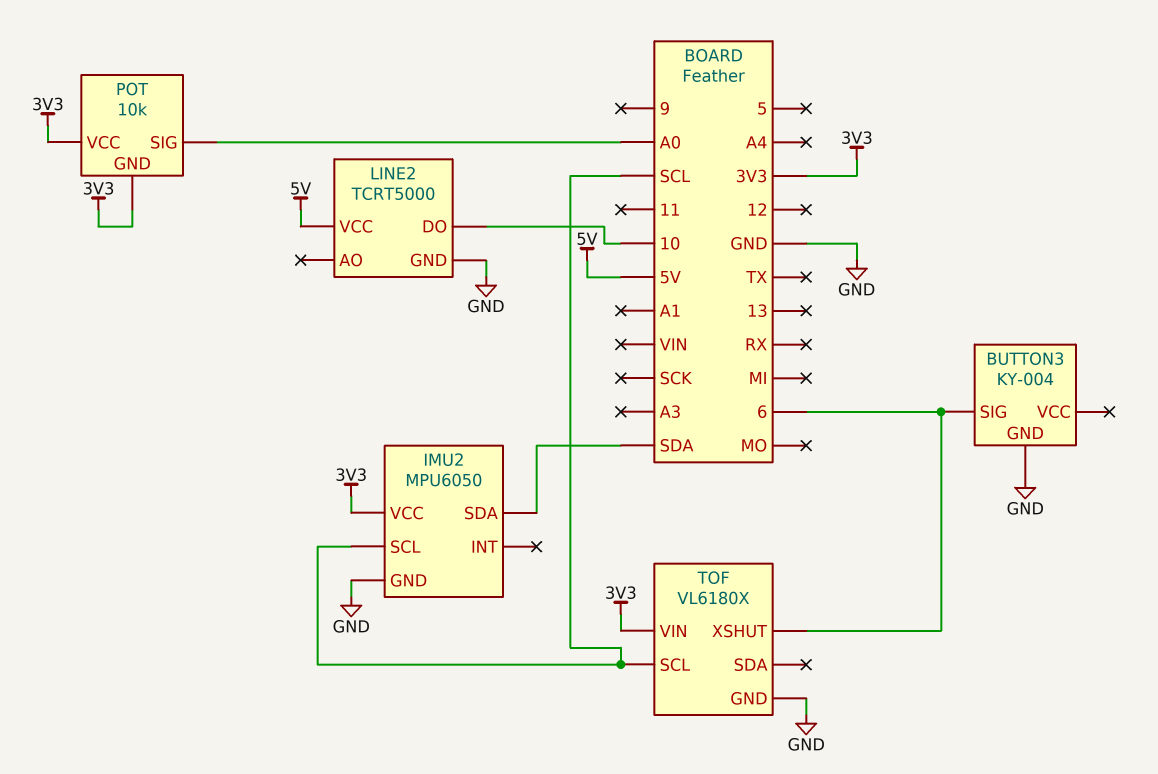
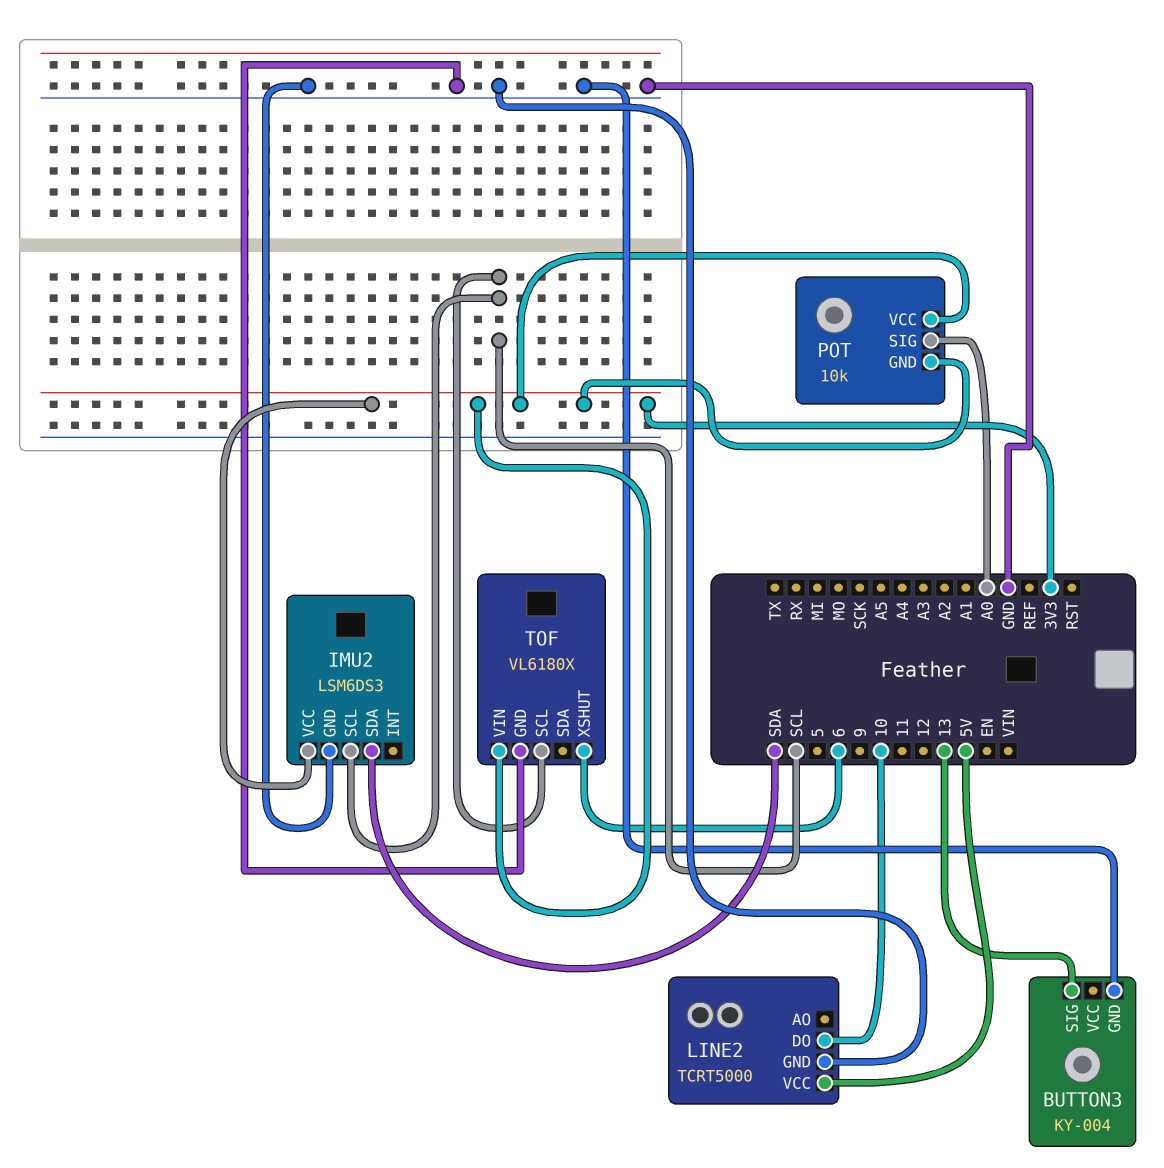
BUTTON3 pin SIG: 6 -> 13
IMU2: MPU6050 -> LSM6DS3

